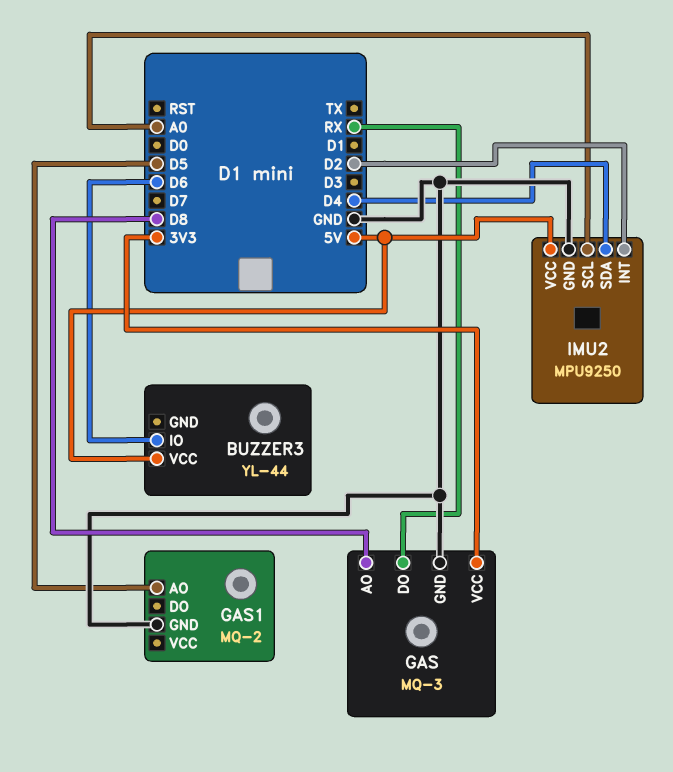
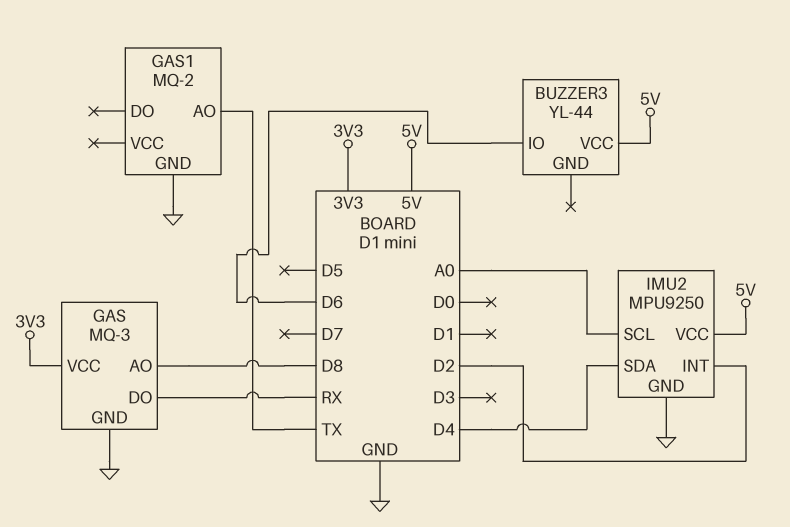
GAS1 pin AO: D5 -> TX

